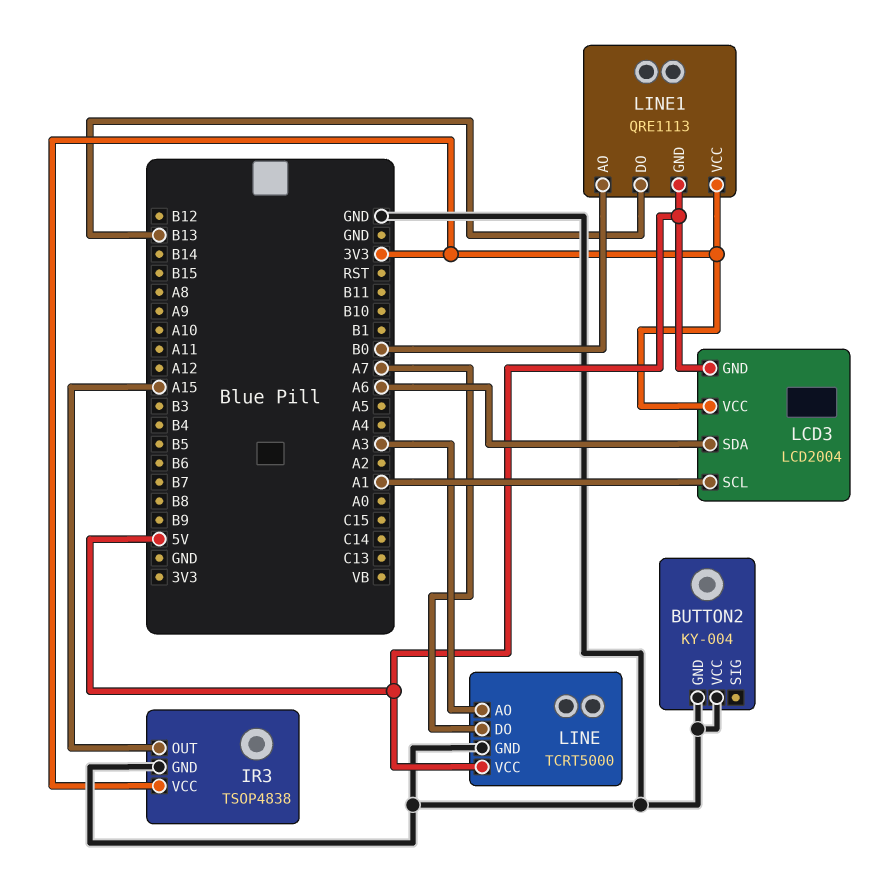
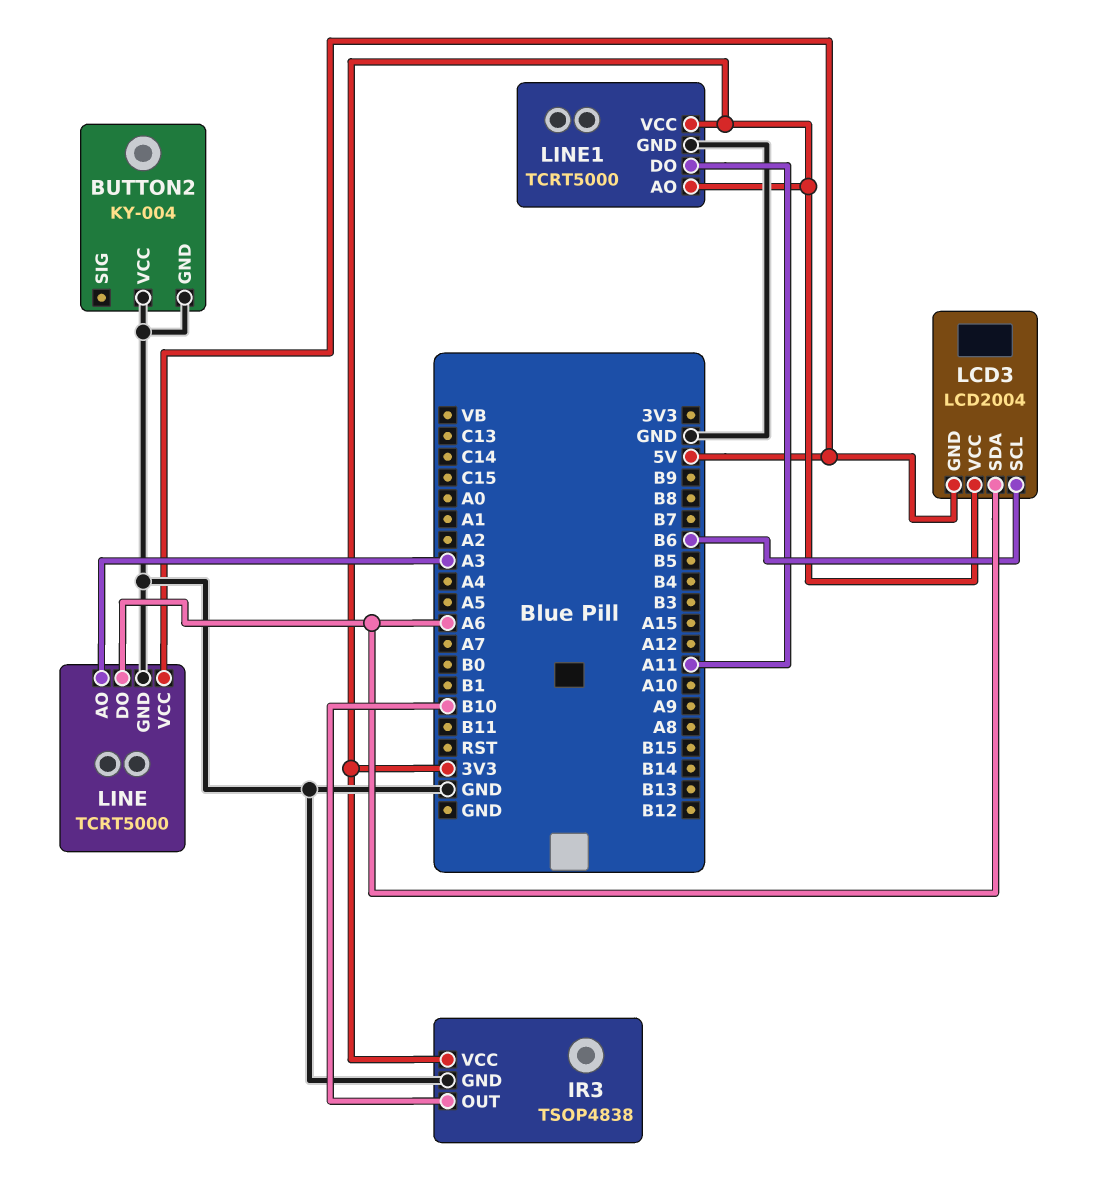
IR3 pin OUT: A15 -> B10
LCD3 pin SCL: A1 -> B6
LINE pin DO: A7 -> A6
LINE1: QRE1113 -> TCRT5000
LINE1 pin AO: B0 -> 3V3
LINE1 pin DO: B13 -> A11
LINE1 pin GND: 5V -> GND

